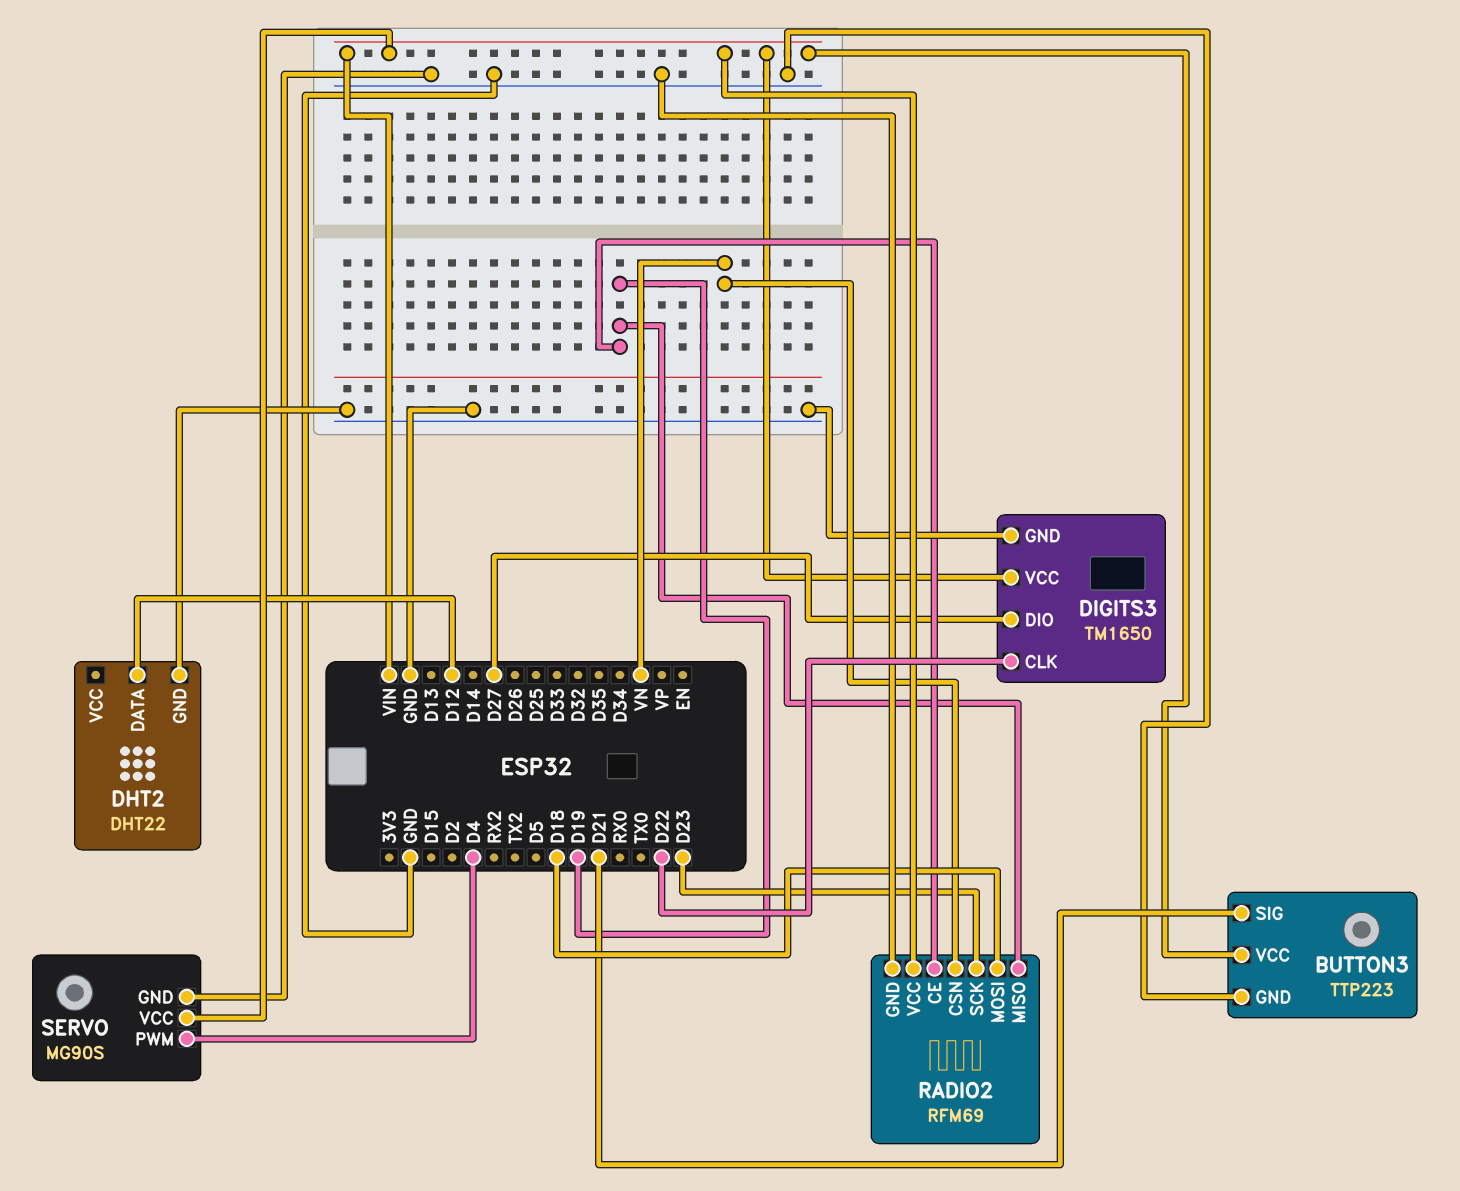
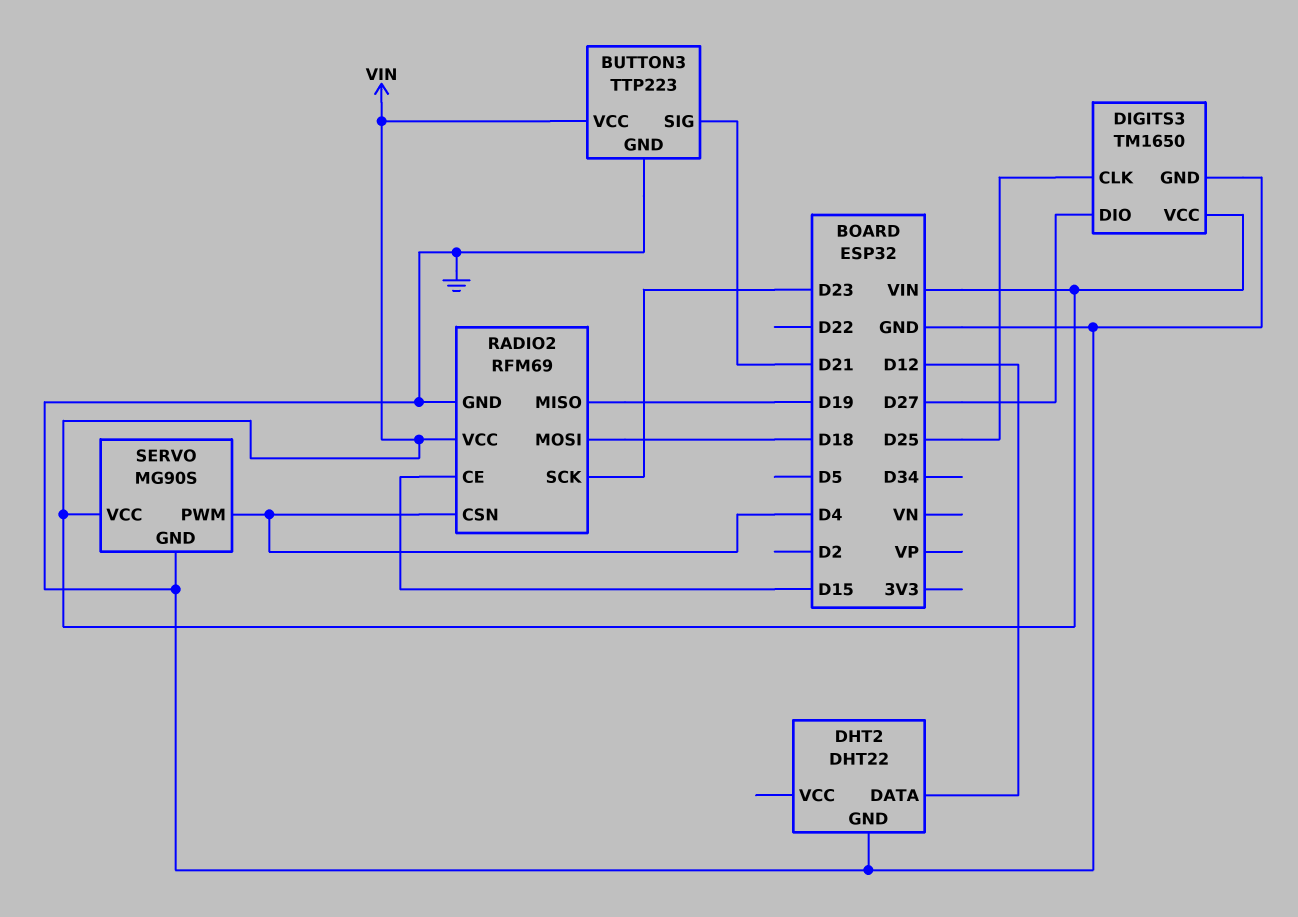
DIGITS3 pin CLK: D22 -> D25
RADIO2 pin CE: D19 -> D15
RADIO2 pin CSN: VN -> D4

